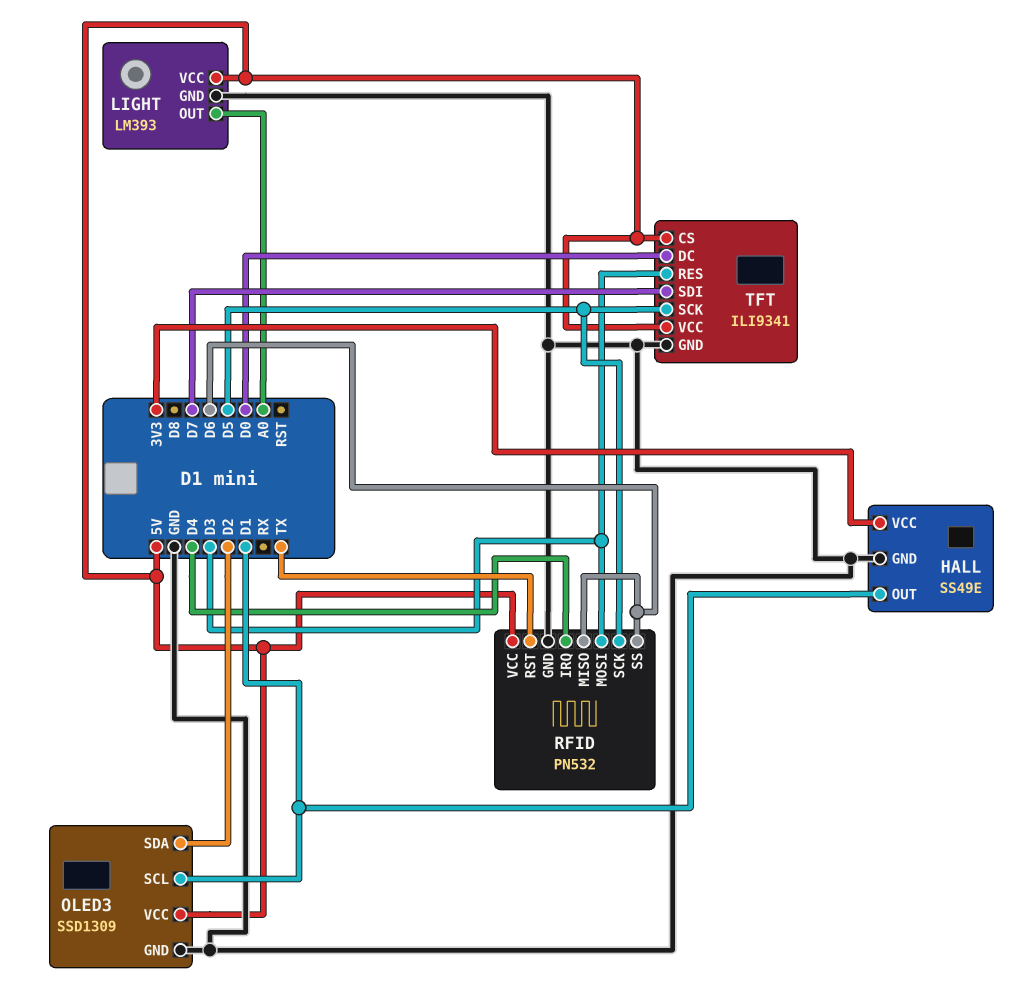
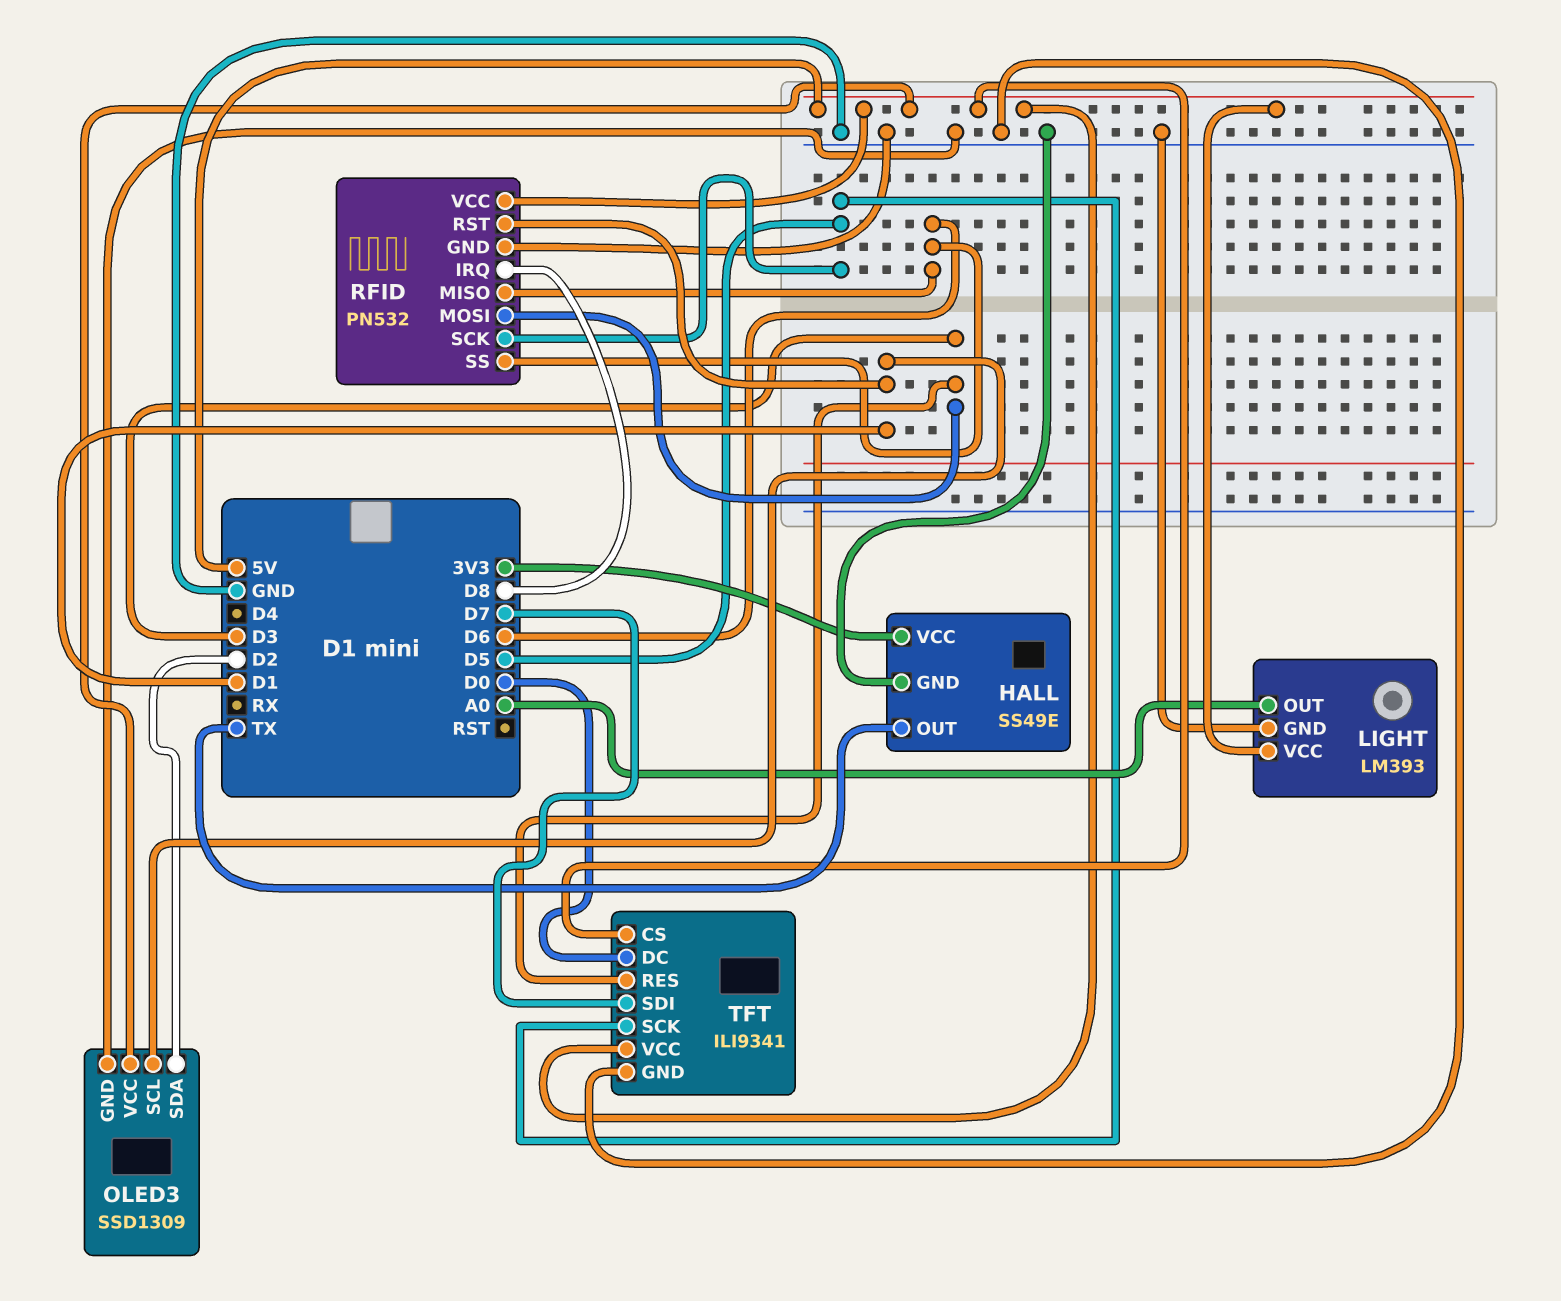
HALL pin OUT: D1 -> TX
RFID pin IRQ: D4 -> D8
RFID pin RST: TX -> D1

